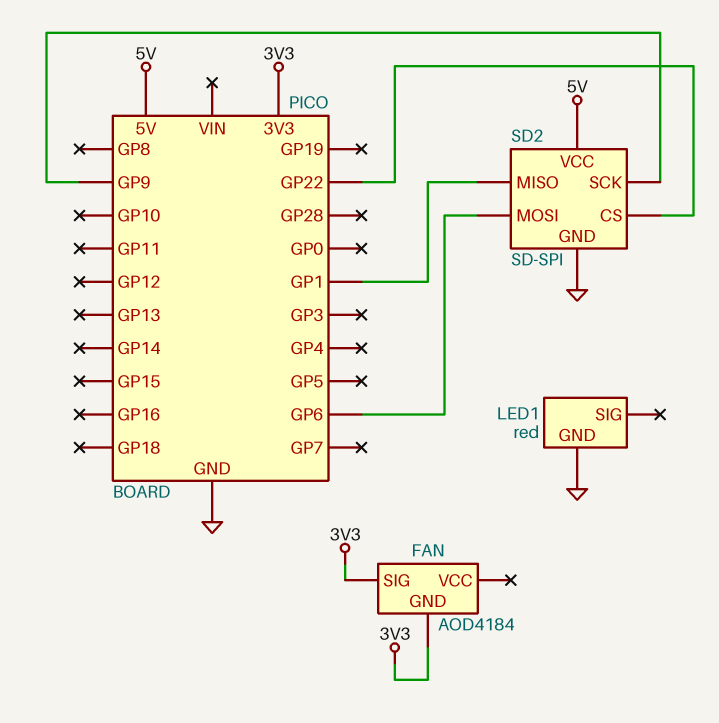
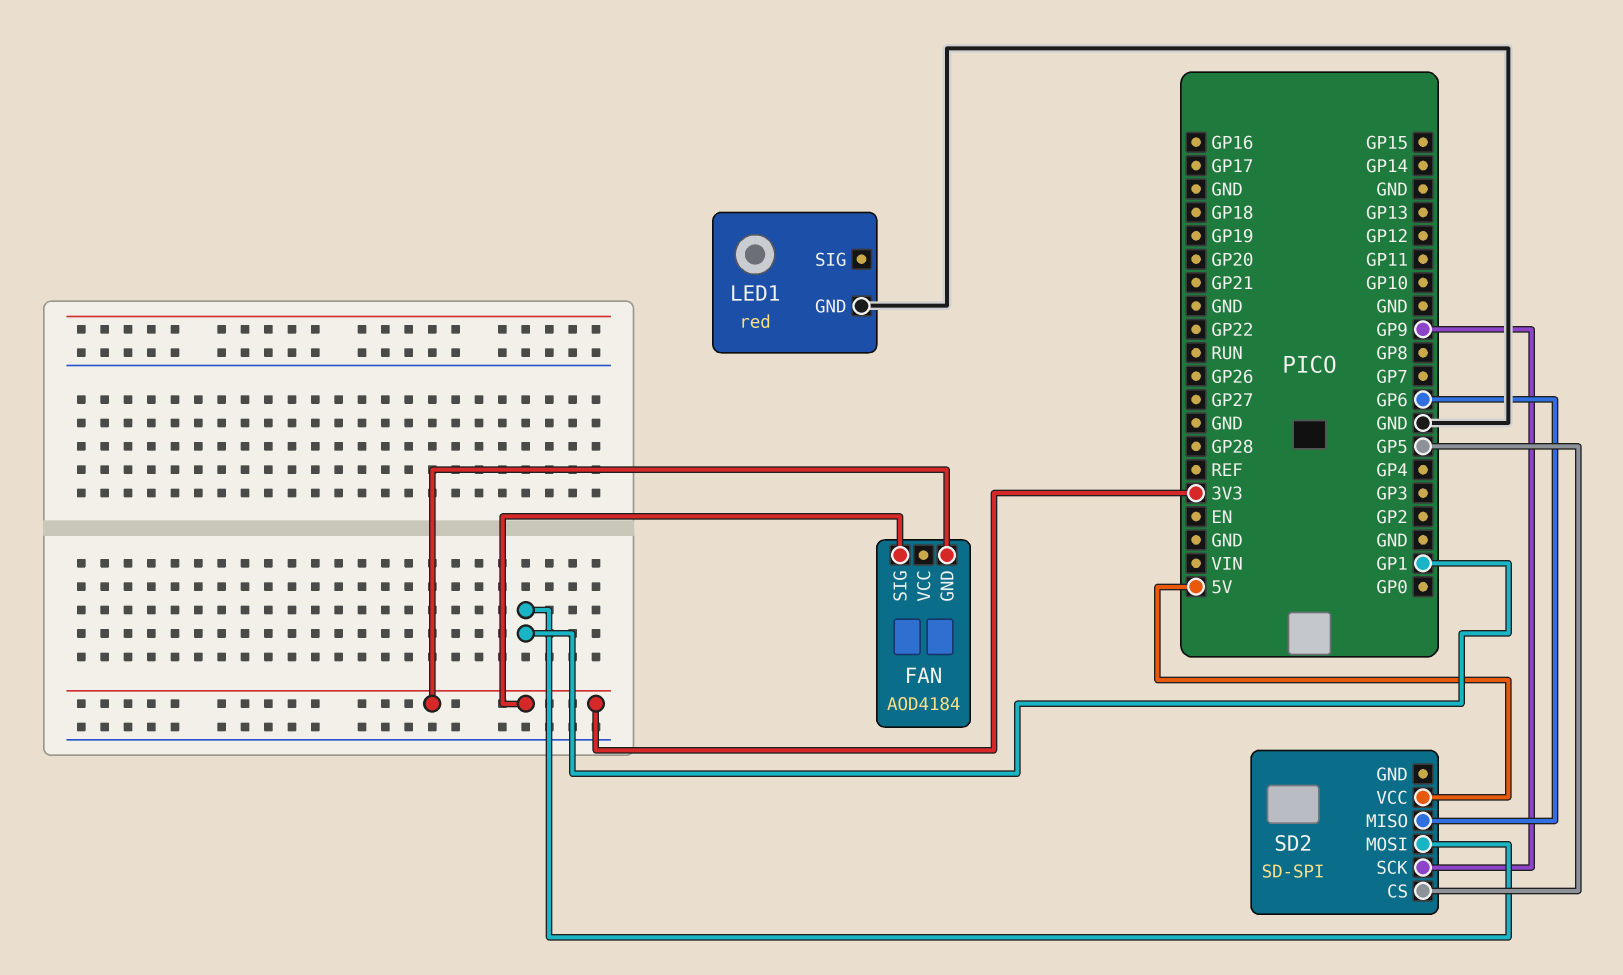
SD2 pin CS: GP22 -> GP5
SD2 pin GND: GND -> none
SD2 pin MISO: GP1 -> GP6
SD2 pin MOSI: GP6 -> GP1

